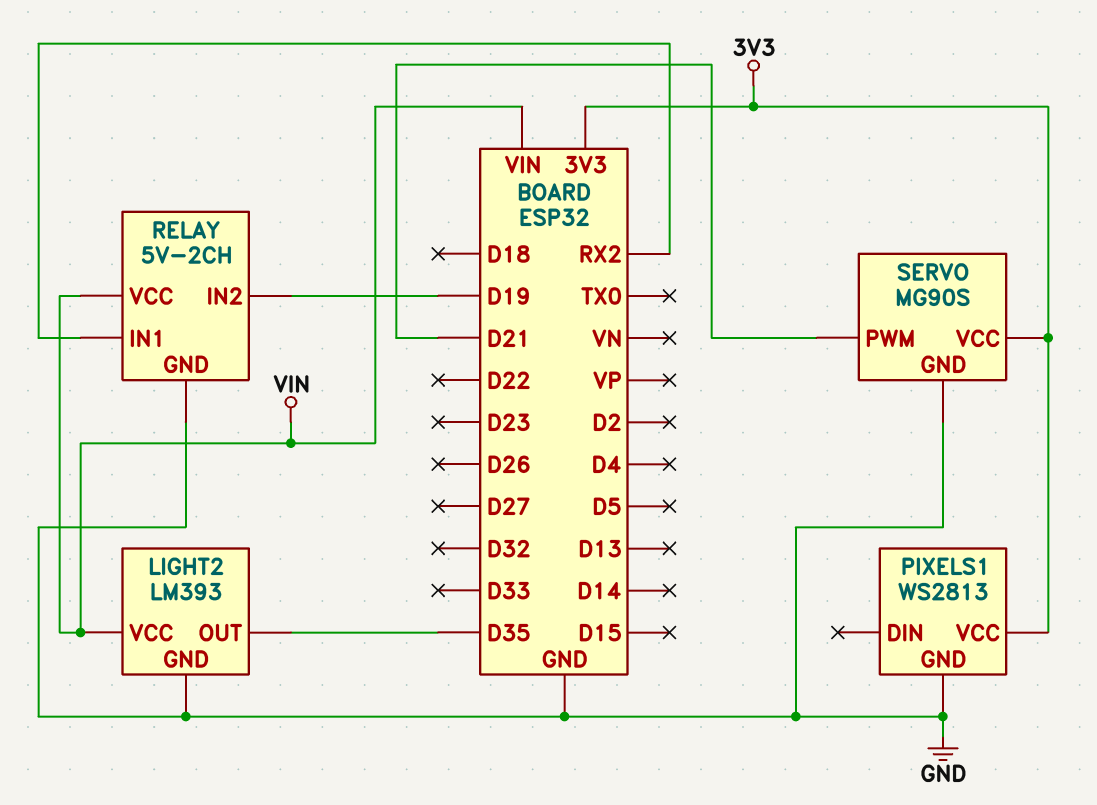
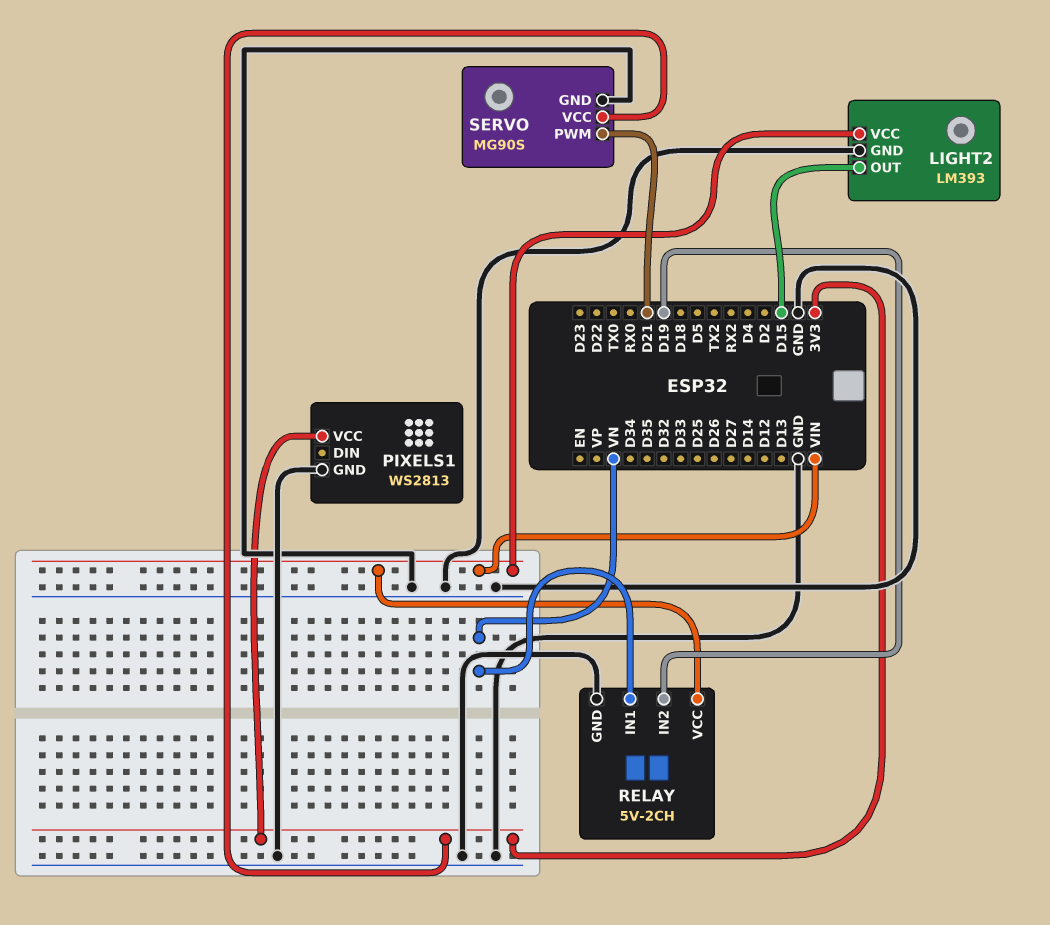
LIGHT2 pin OUT: D35 -> D15
RELAY pin IN1: RX2 -> VN

